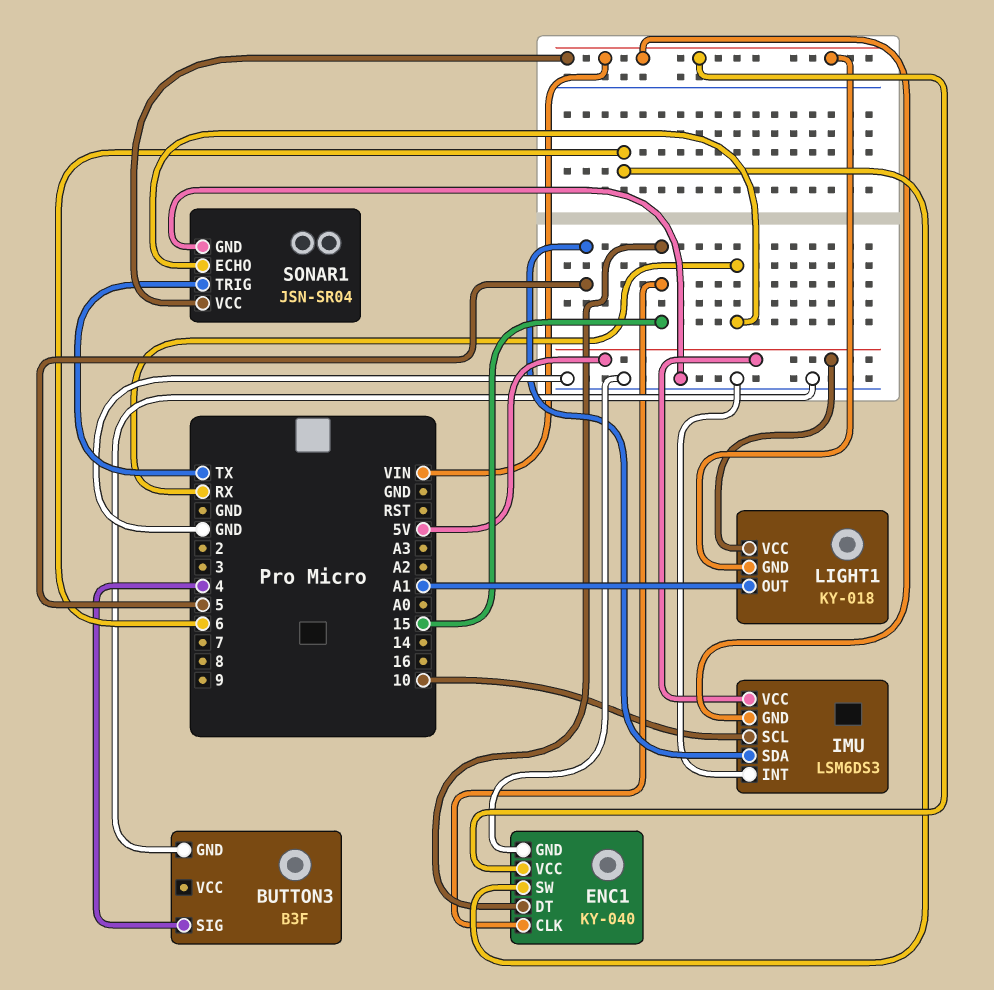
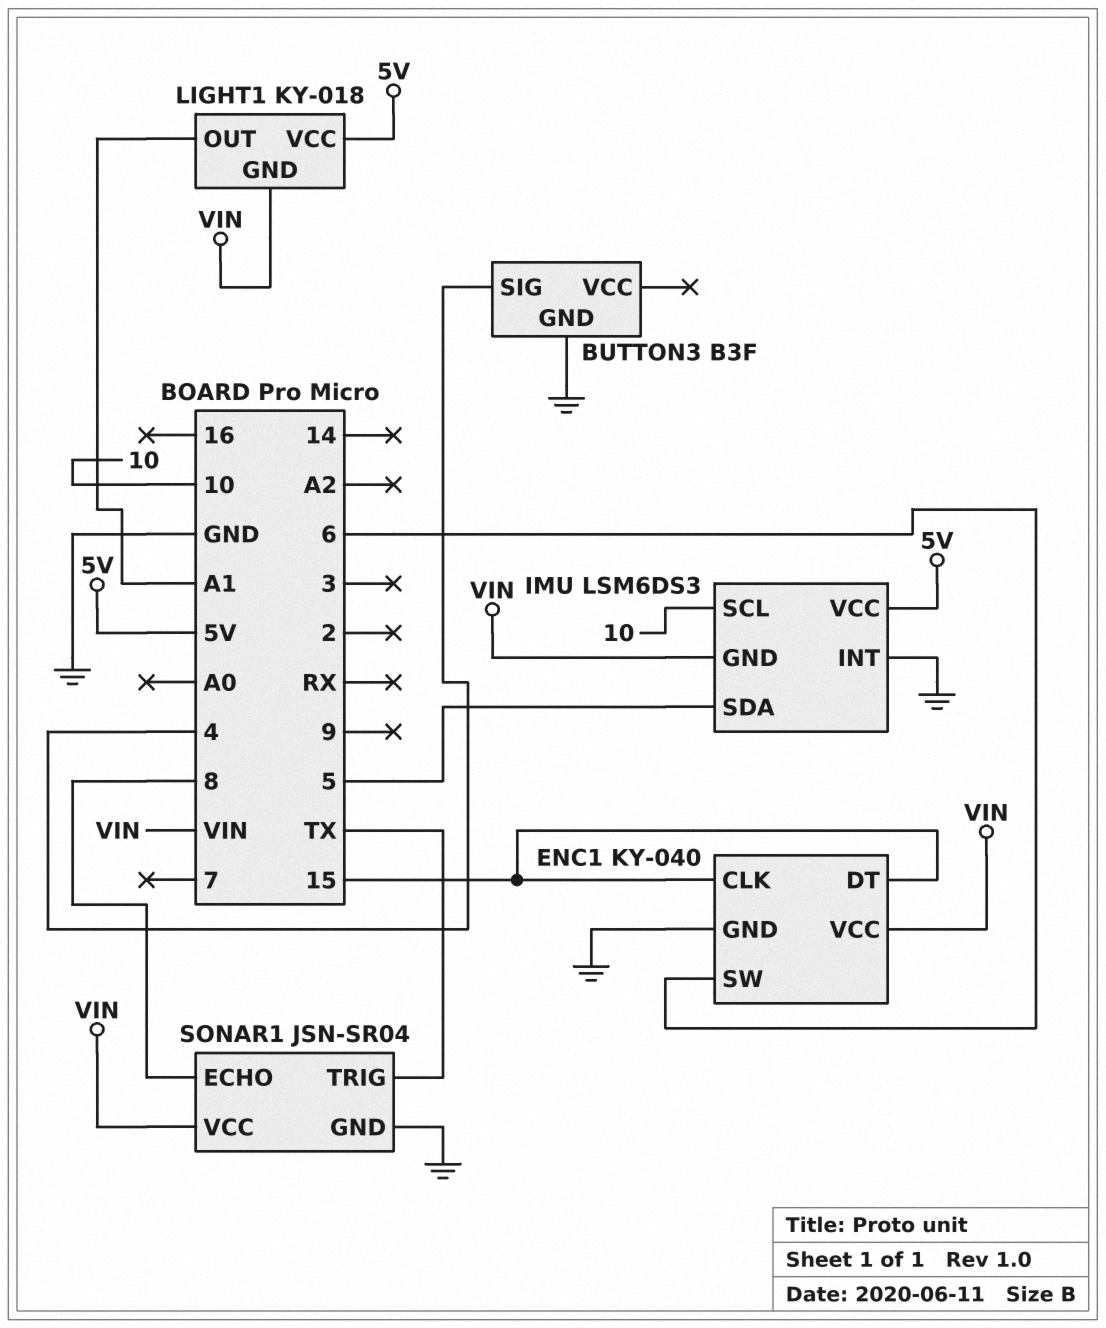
SONAR1 pin ECHO: RX -> 8

